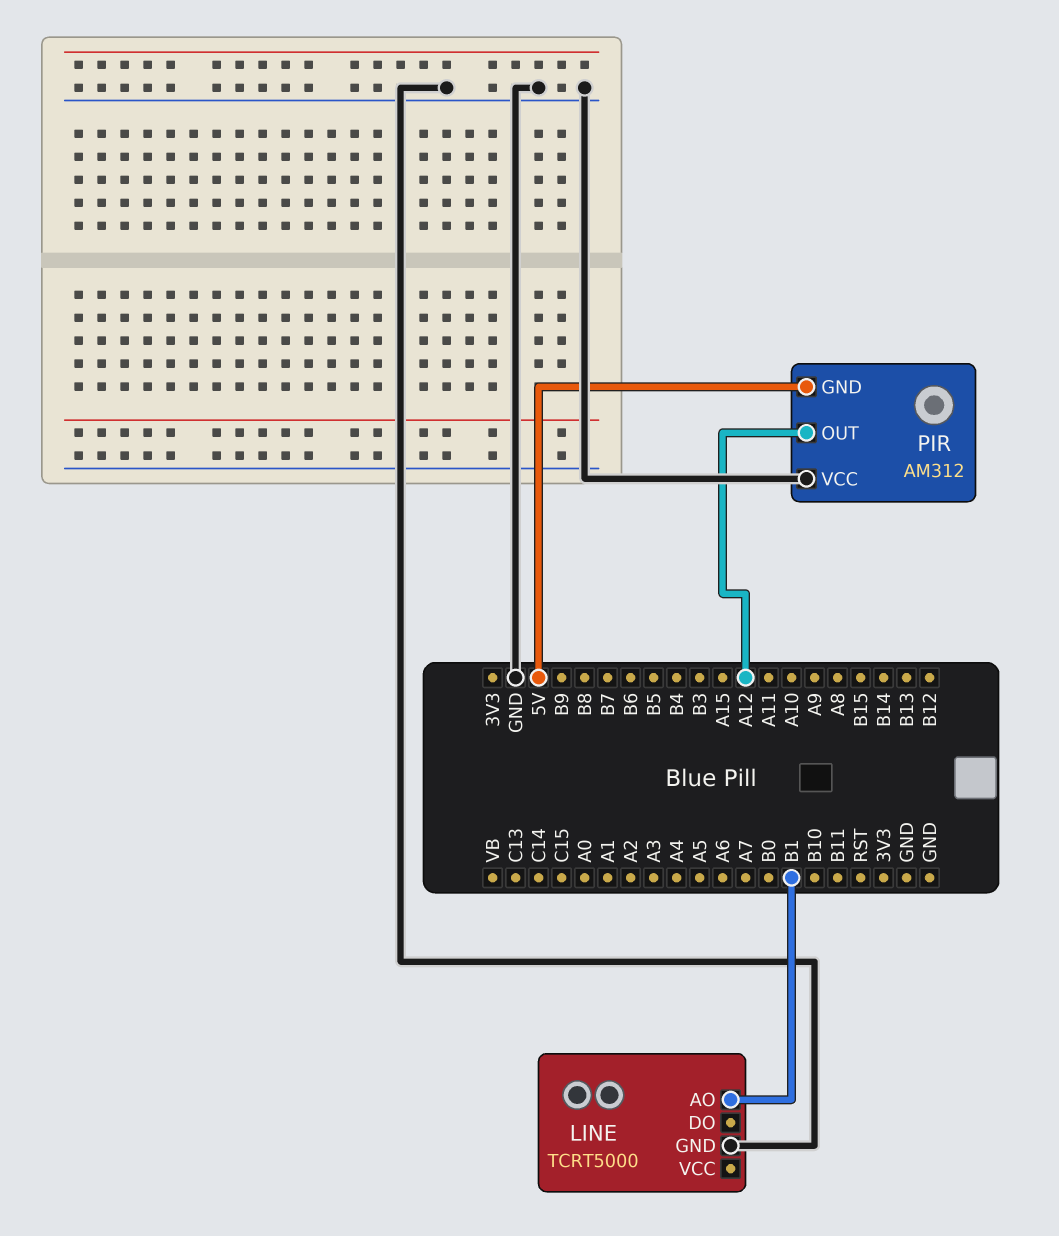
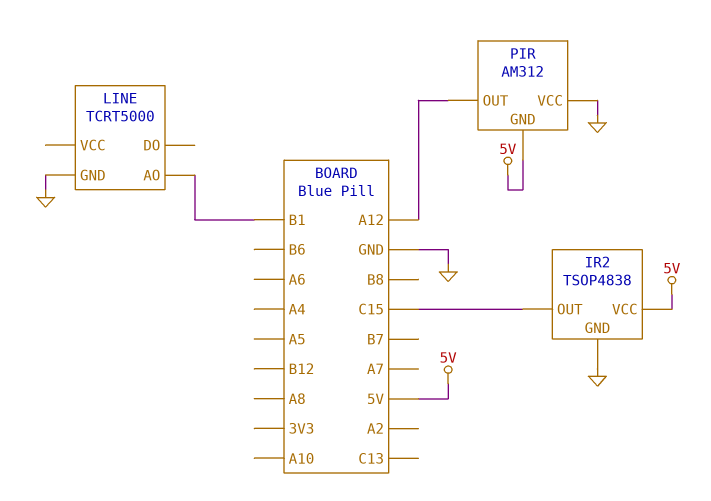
IR2: none -> TSOP4838
IR2 pin GND: none -> GND
IR2 pin OUT: none -> C15
IR2 pin VCC: none -> 5V

